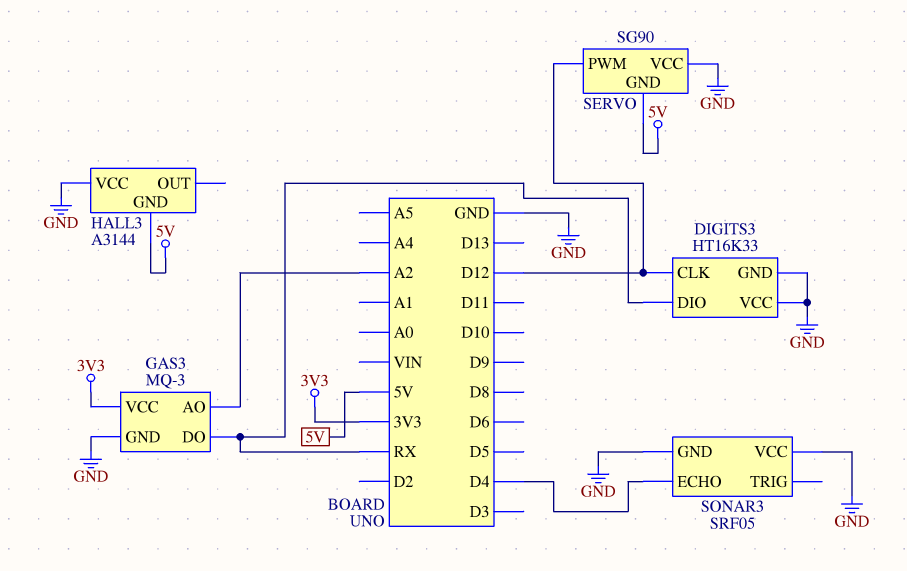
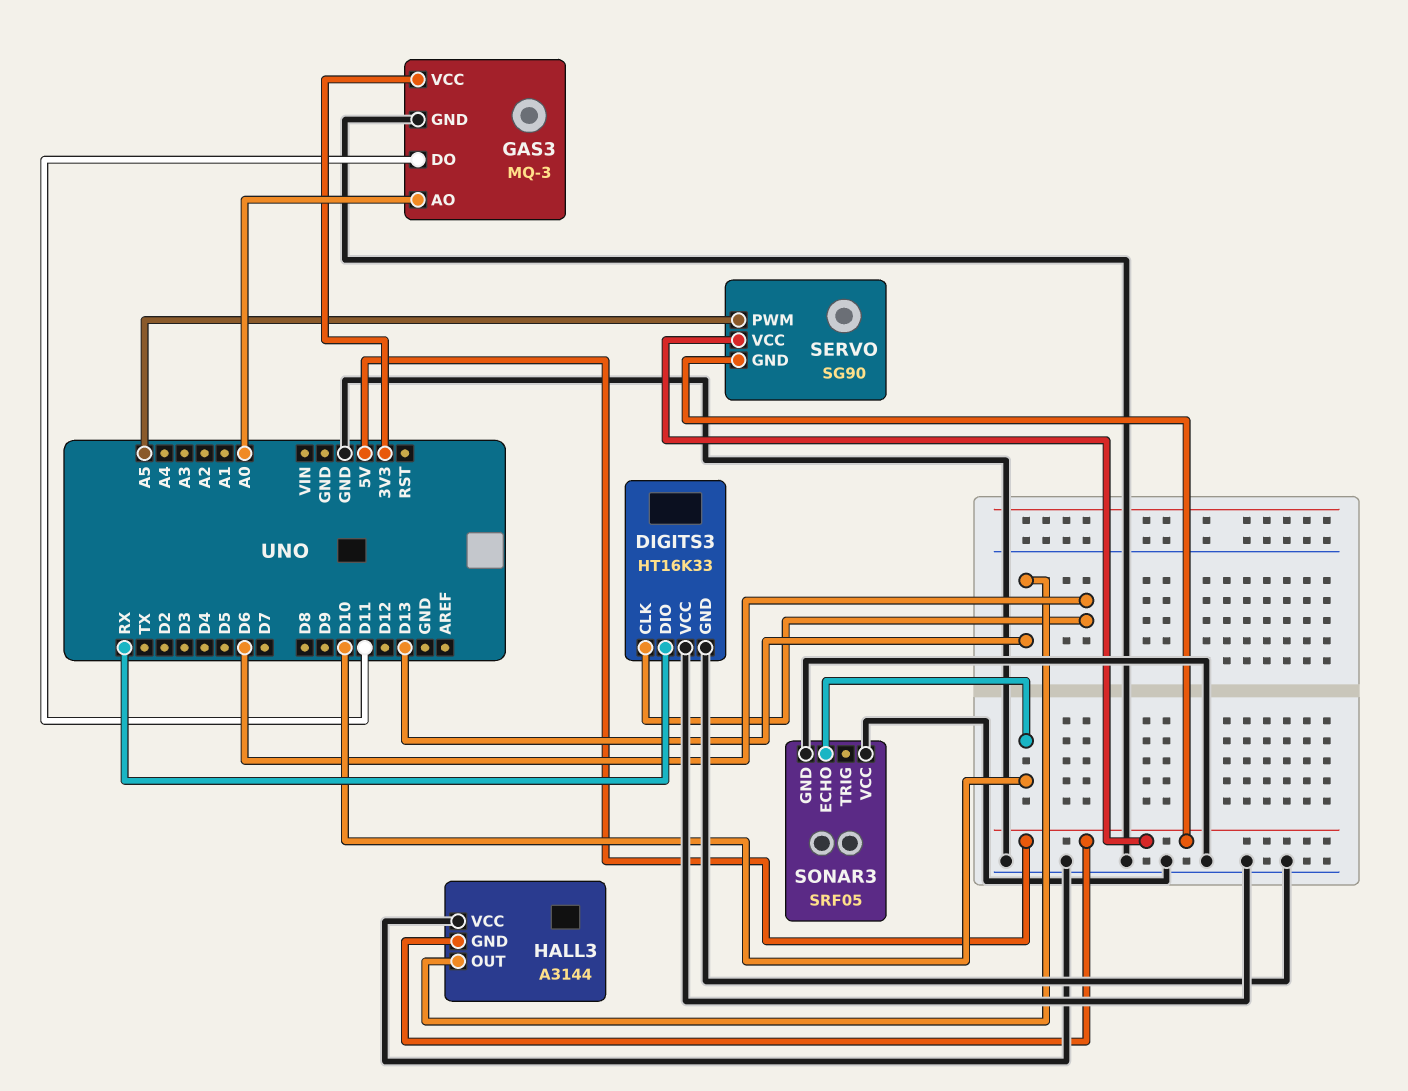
DIGITS3 pin CLK: D12 -> D6
GAS3 pin AO: A2 -> A0
GAS3 pin DO: RX -> D11
HALL3 pin OUT: none -> D13
SERVO pin PWM: D12 -> A5
SERVO pin VCC: GND -> 5V
SONAR3 pin ECHO: D4 -> D10

